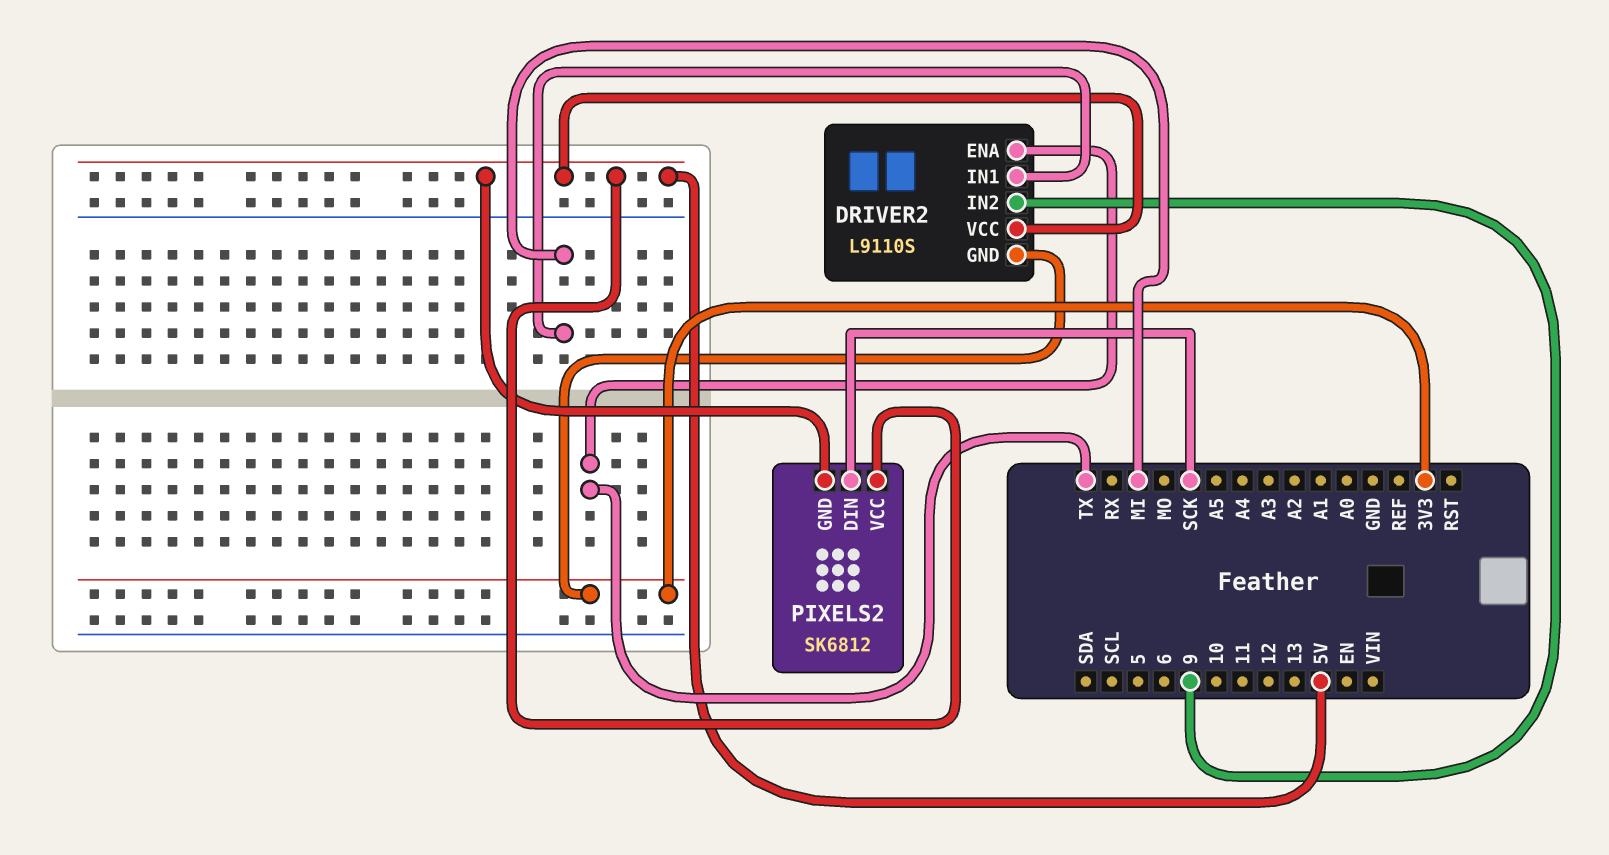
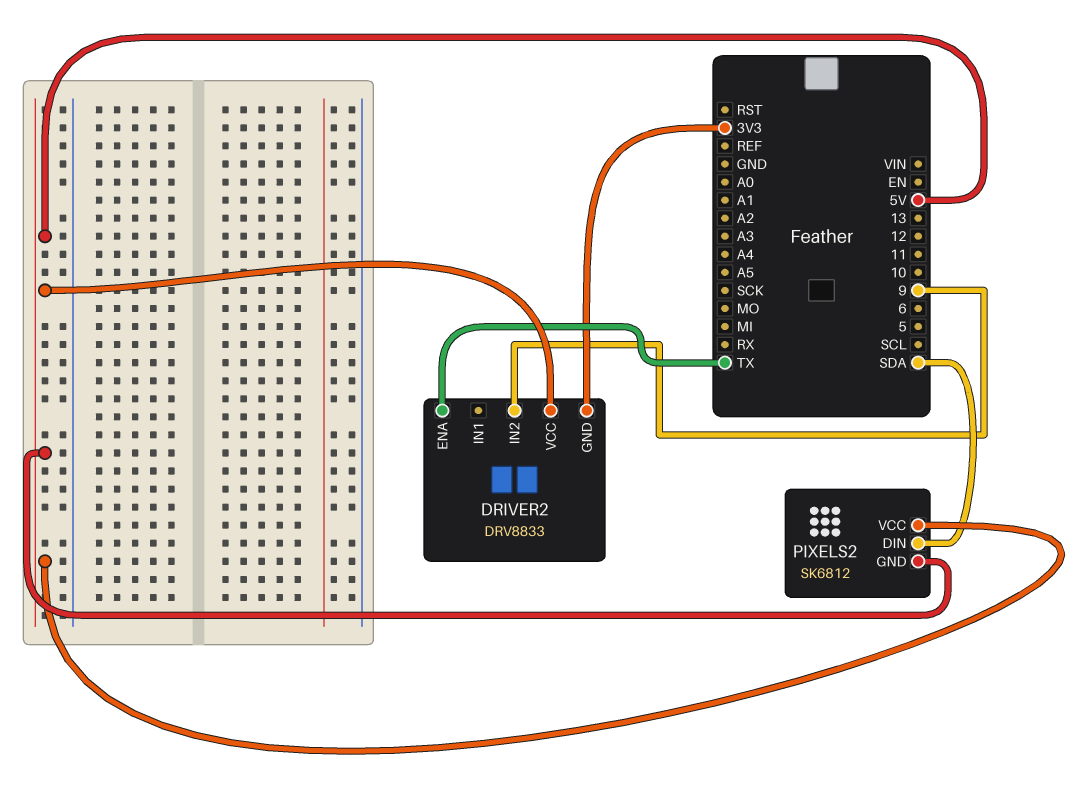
DRIVER2: L9110S -> DRV8833
DRIVER2 pin IN1: MI -> none
PIXELS2 pin DIN: SCK -> SDA

